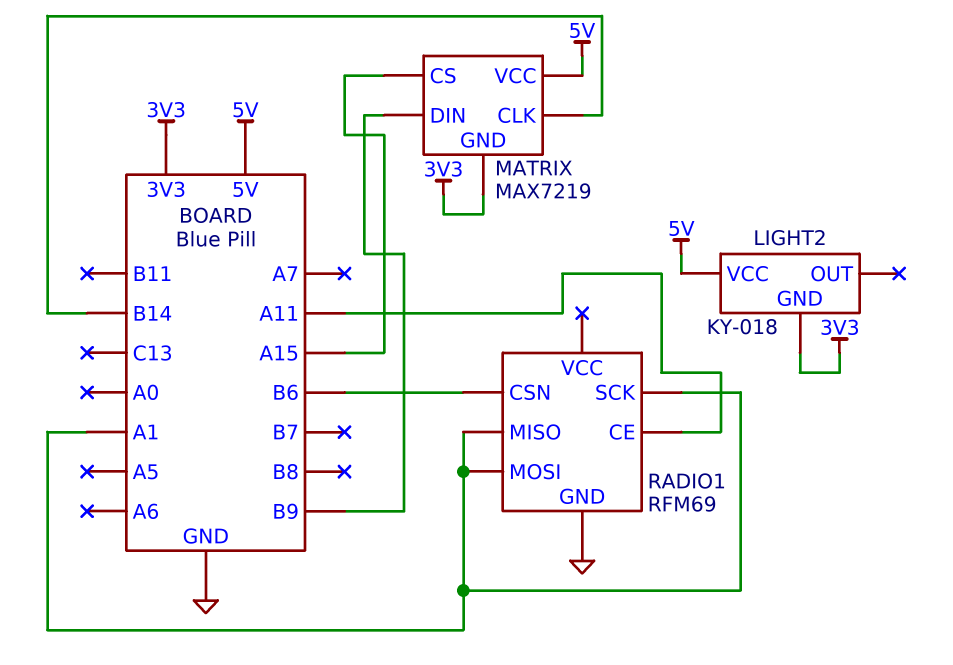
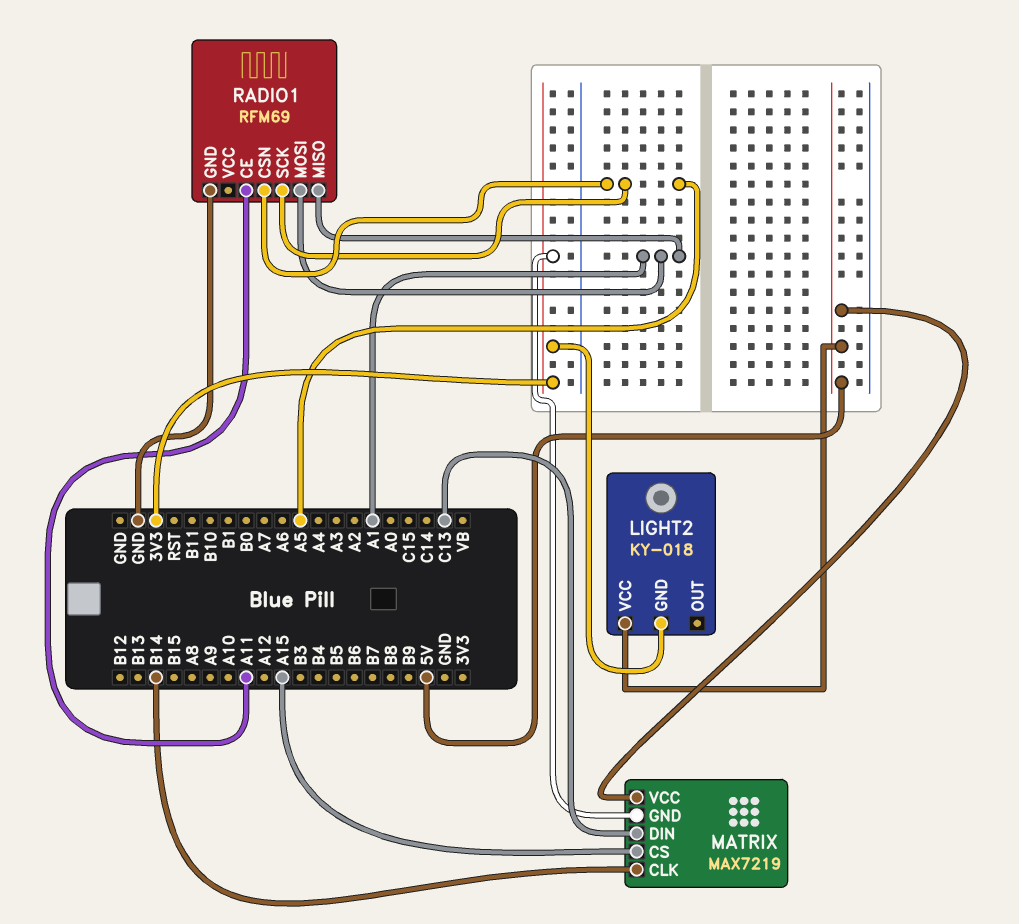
MATRIX pin DIN: B9 -> C13
RADIO1 pin CSN: B6 -> A5
RADIO1 pin SCK: A1 -> A5

